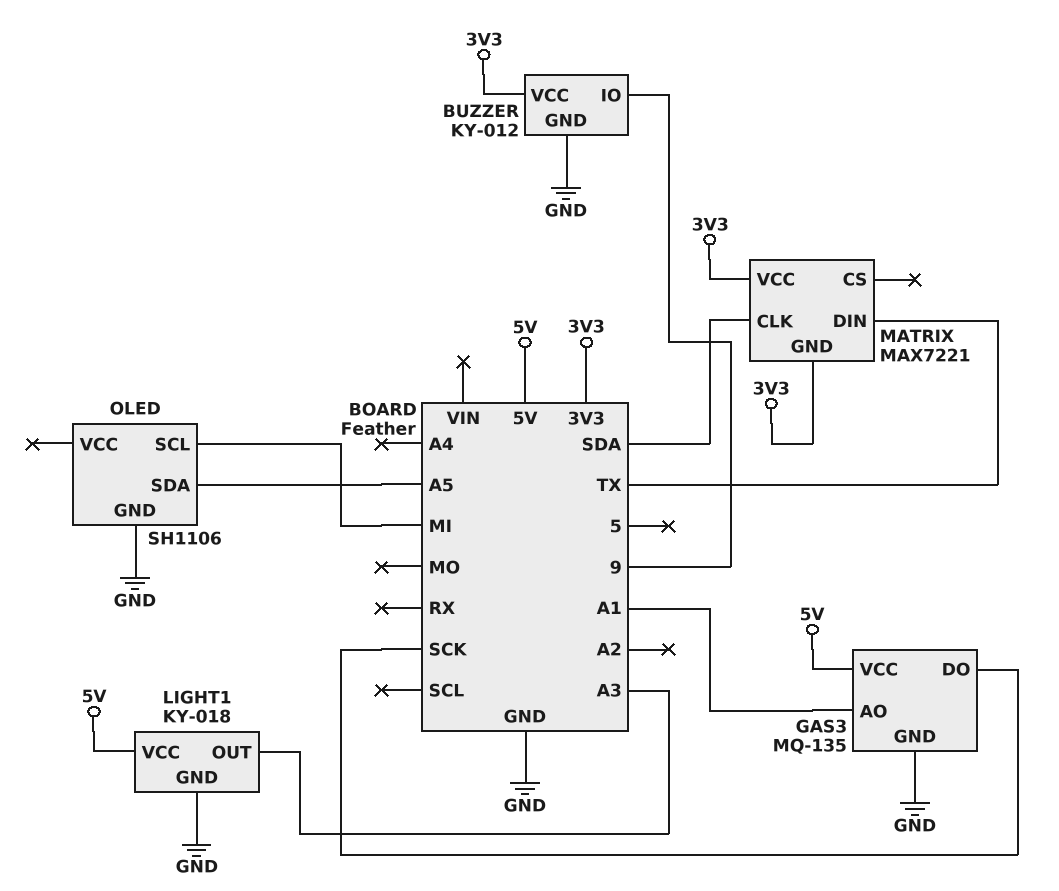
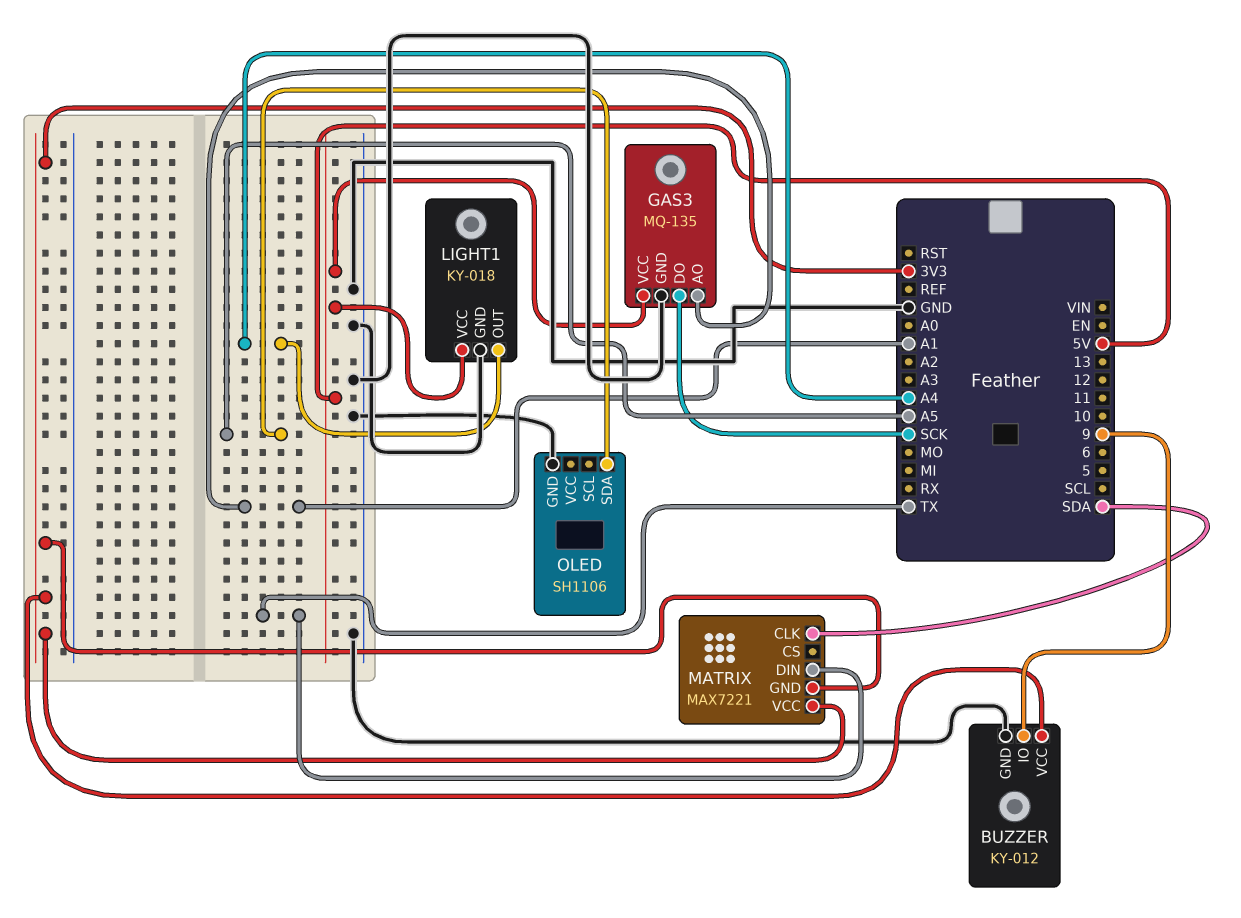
LIGHT1 pin OUT: A3 -> A4
OLED pin SCL: MI -> none

